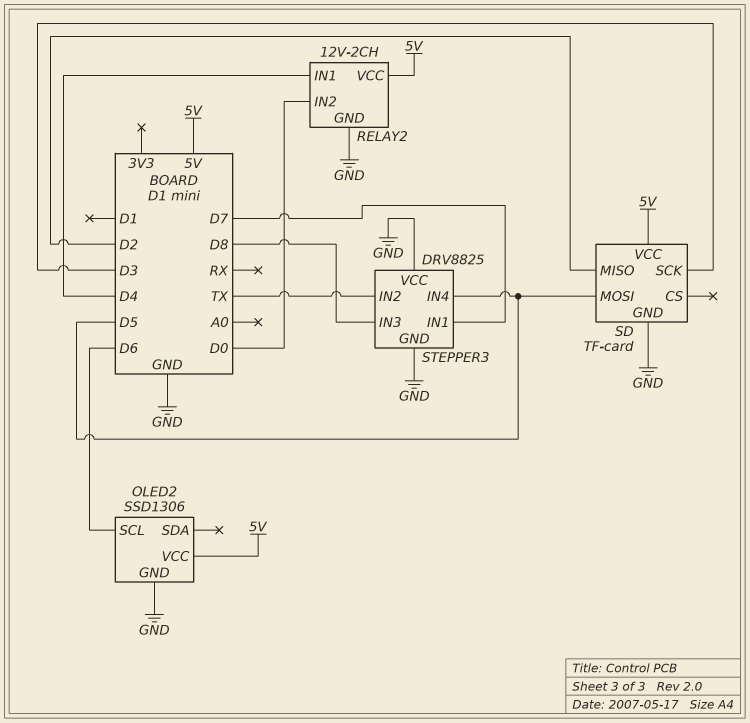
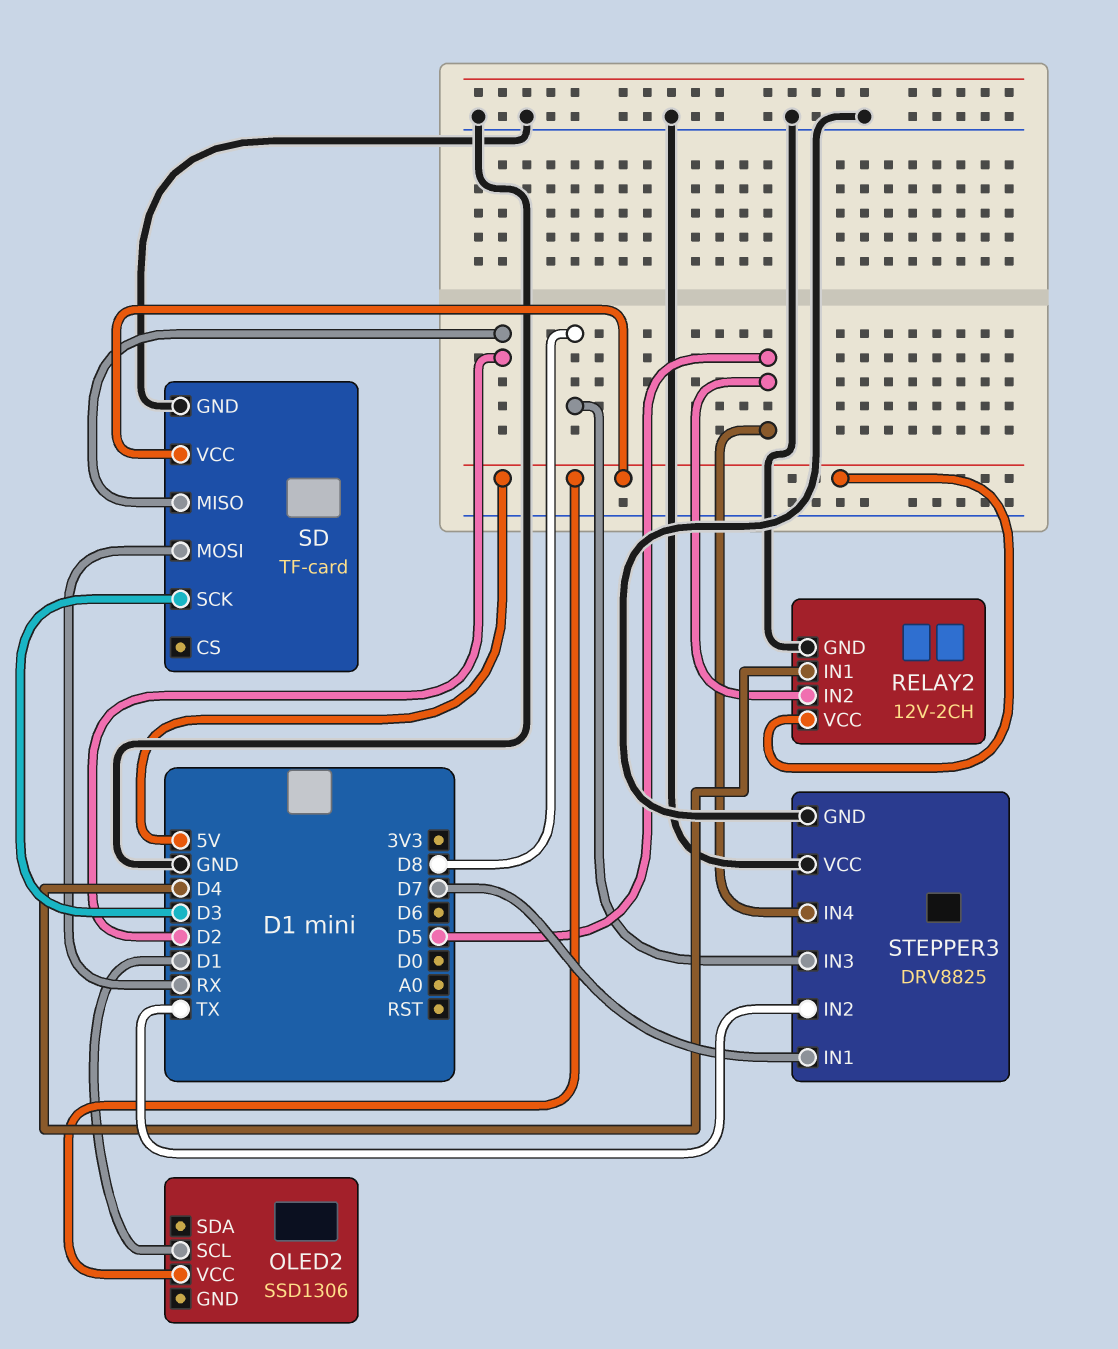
OLED2 pin GND: GND -> none
OLED2 pin SCL: D6 -> D1
RELAY2 pin IN2: D0 -> D5
SD pin MOSI: D5 -> RX

